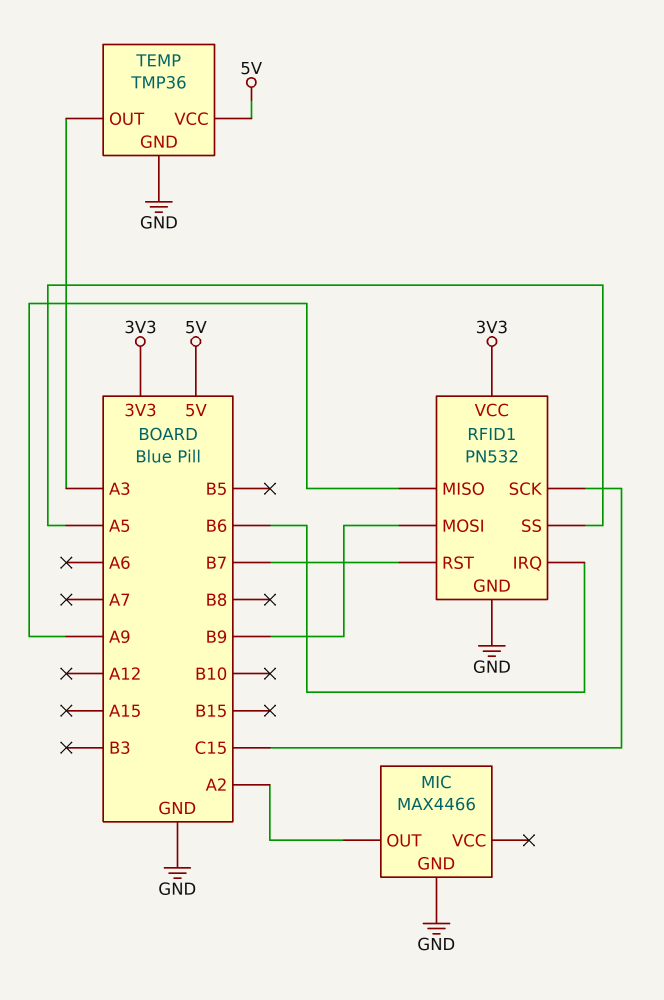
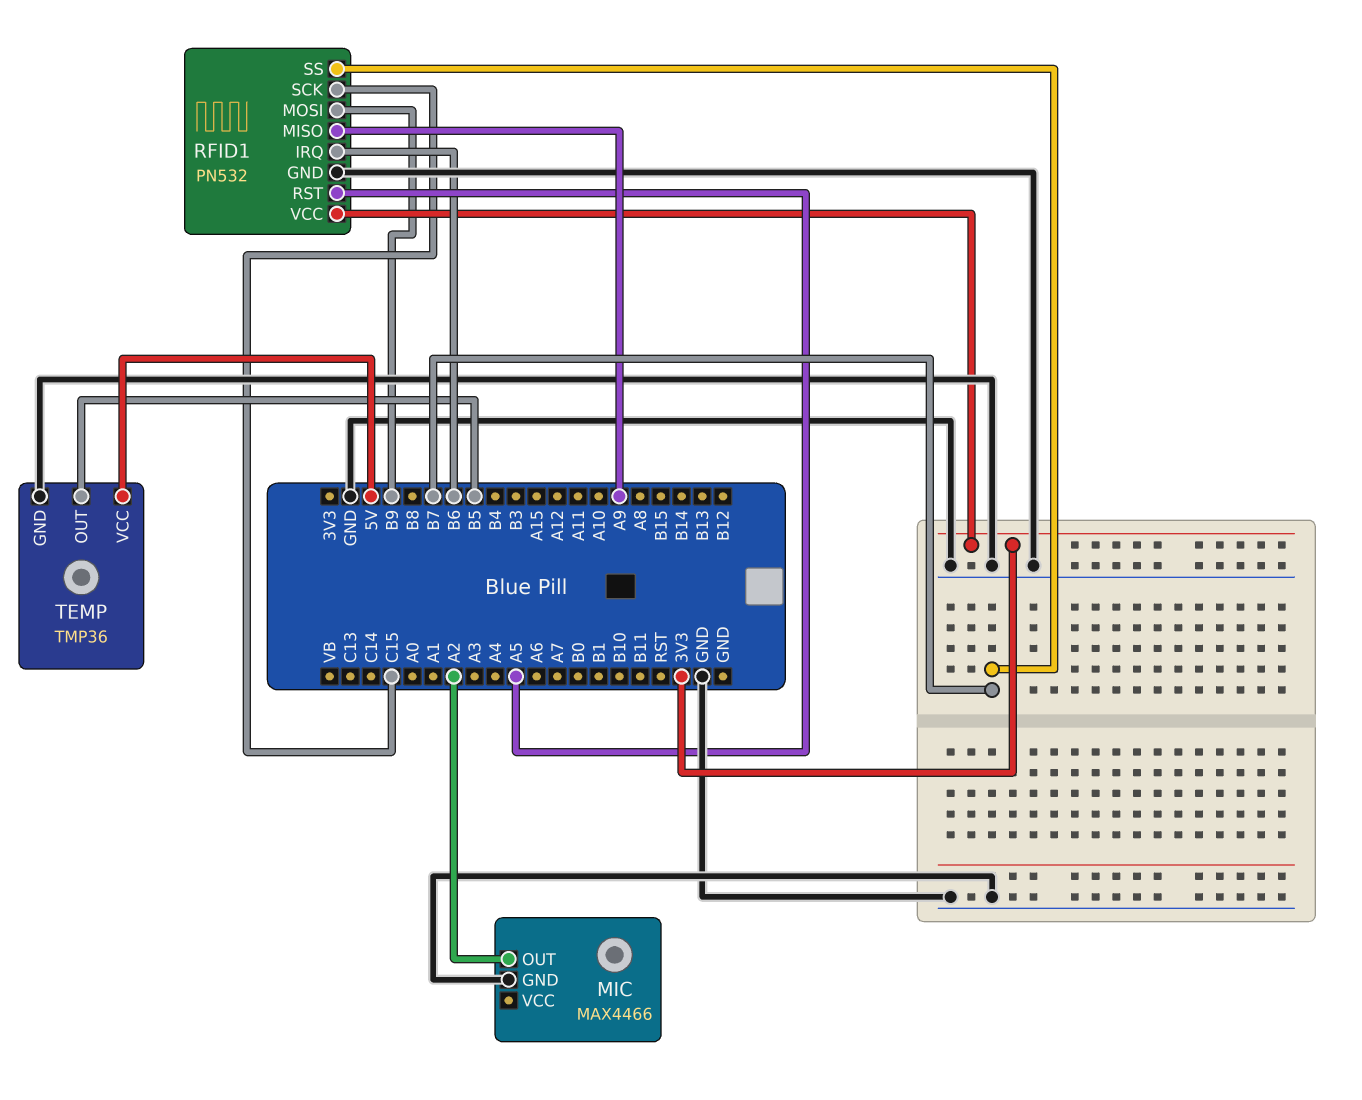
RFID1 pin RST: B7 -> A5
RFID1 pin SS: A5 -> B7
TEMP pin OUT: A3 -> B5

